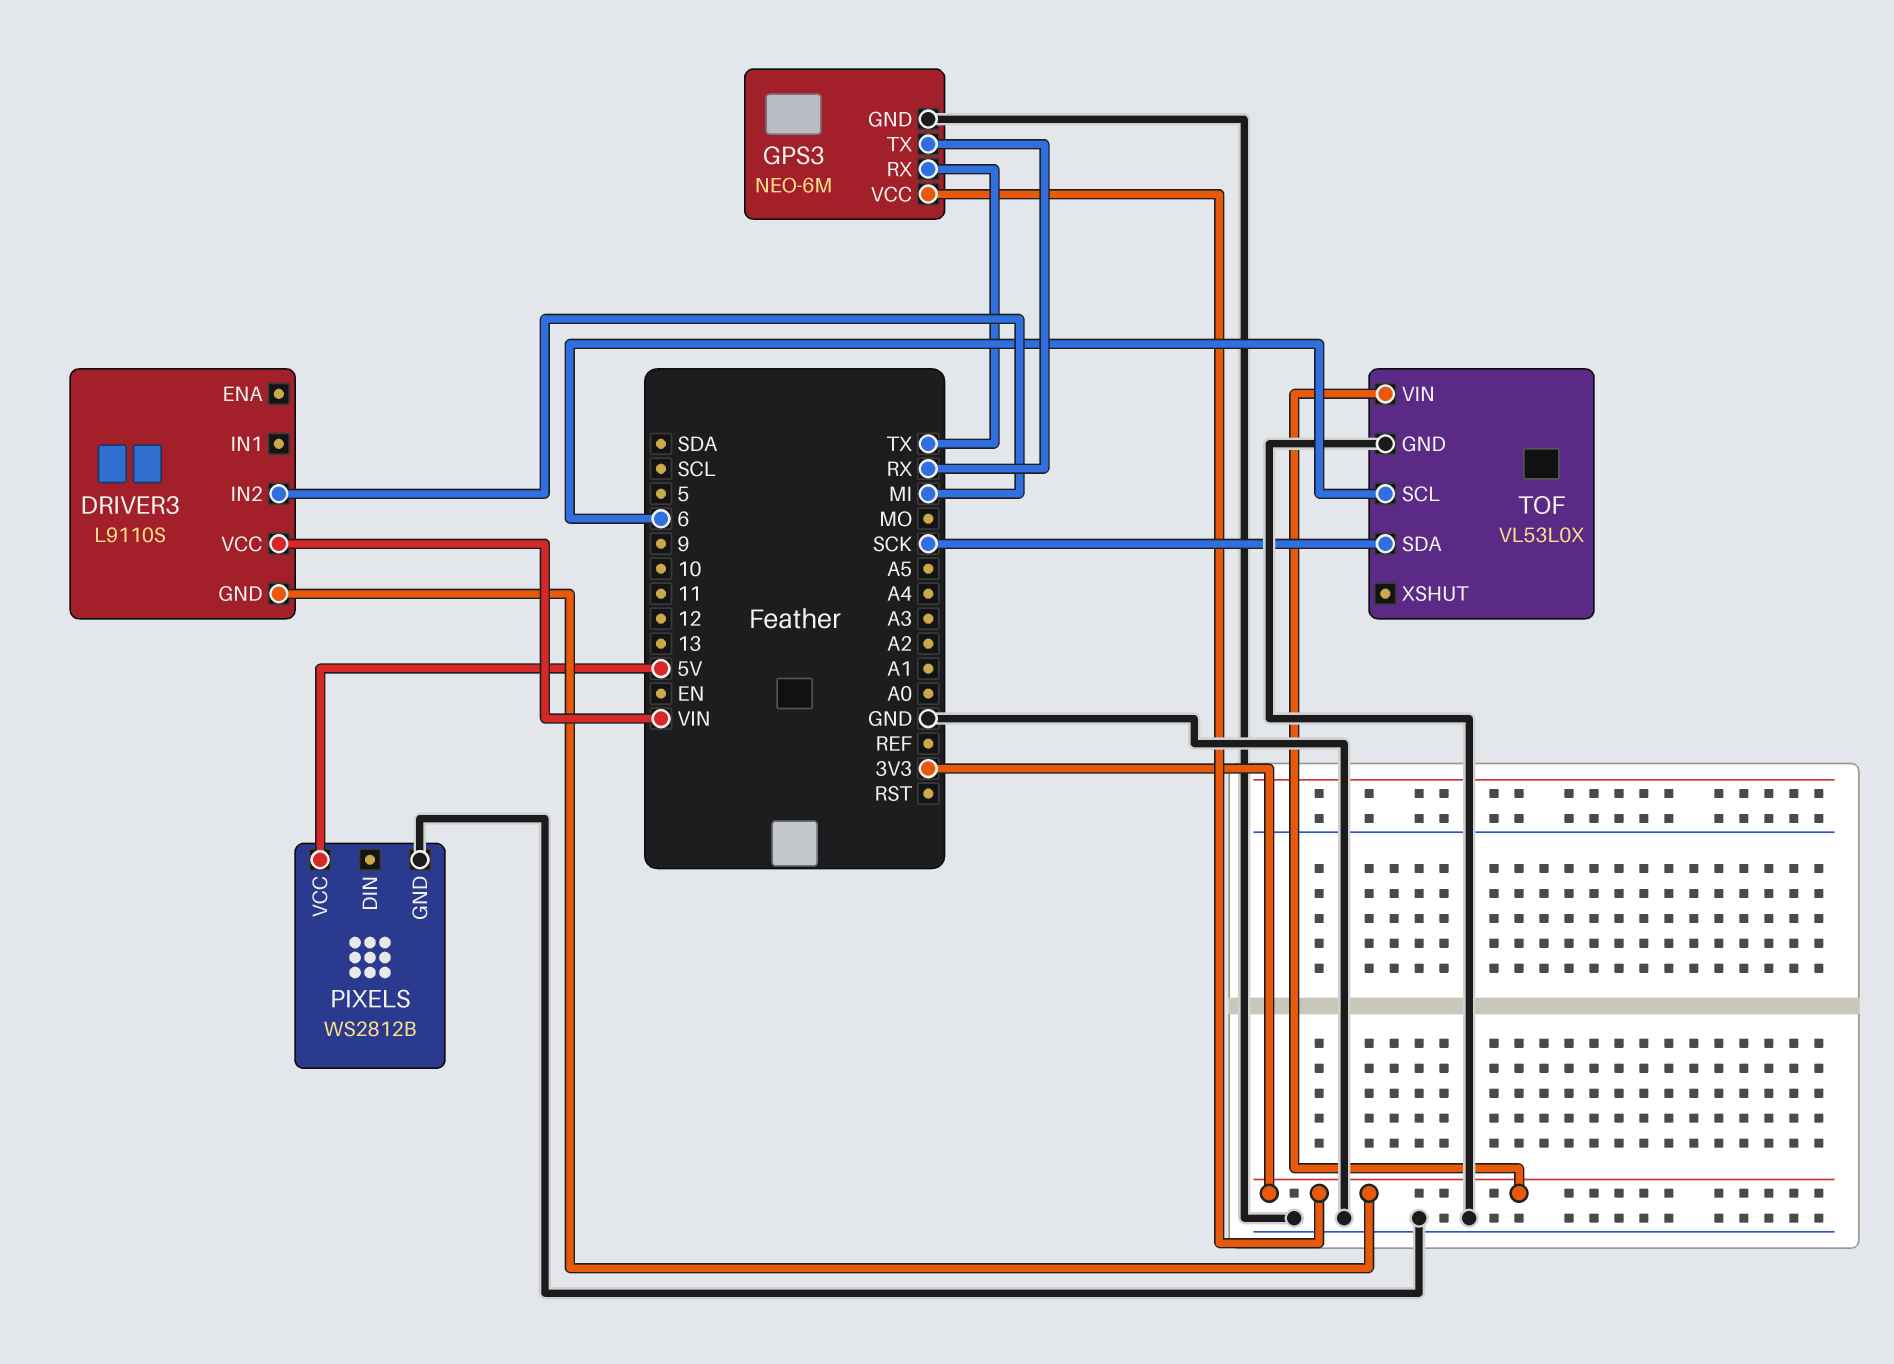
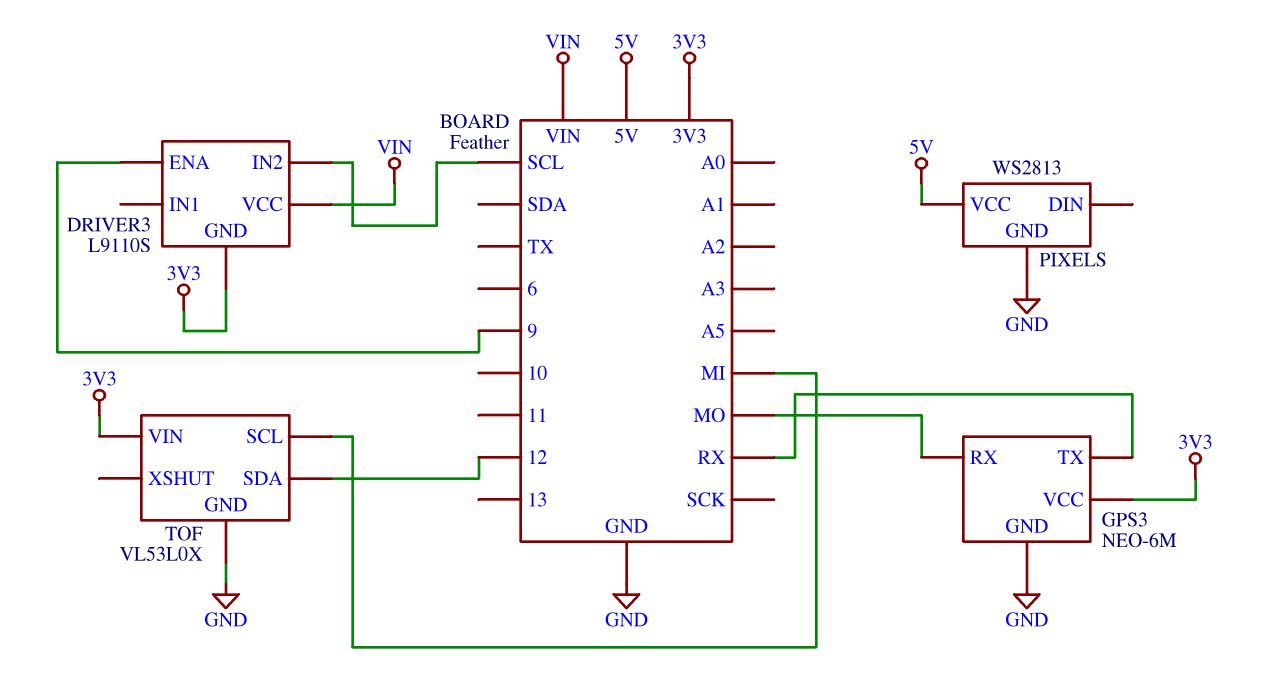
DRIVER3 pin ENA: none -> 9
DRIVER3 pin IN2: MI -> SCL
GPS3 pin RX: TX -> MO
PIXELS: WS2812B -> WS2813
TOF pin SCL: 6 -> MI
TOF pin SDA: SCK -> 12

